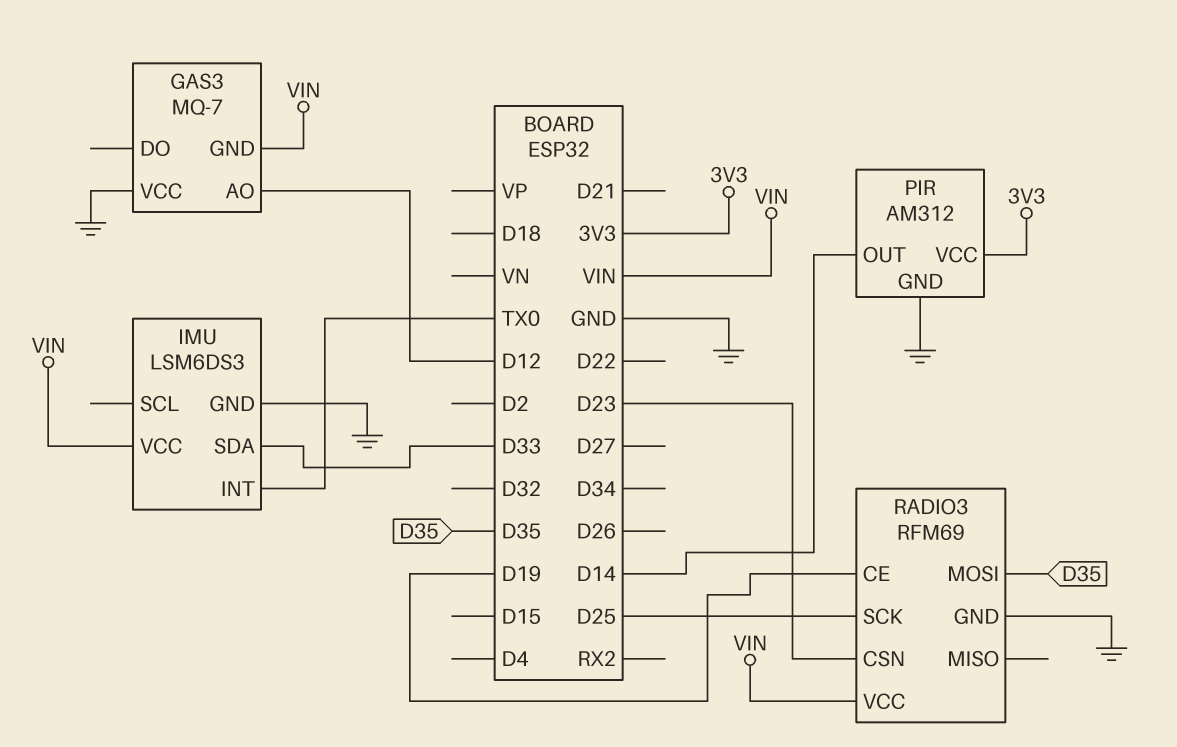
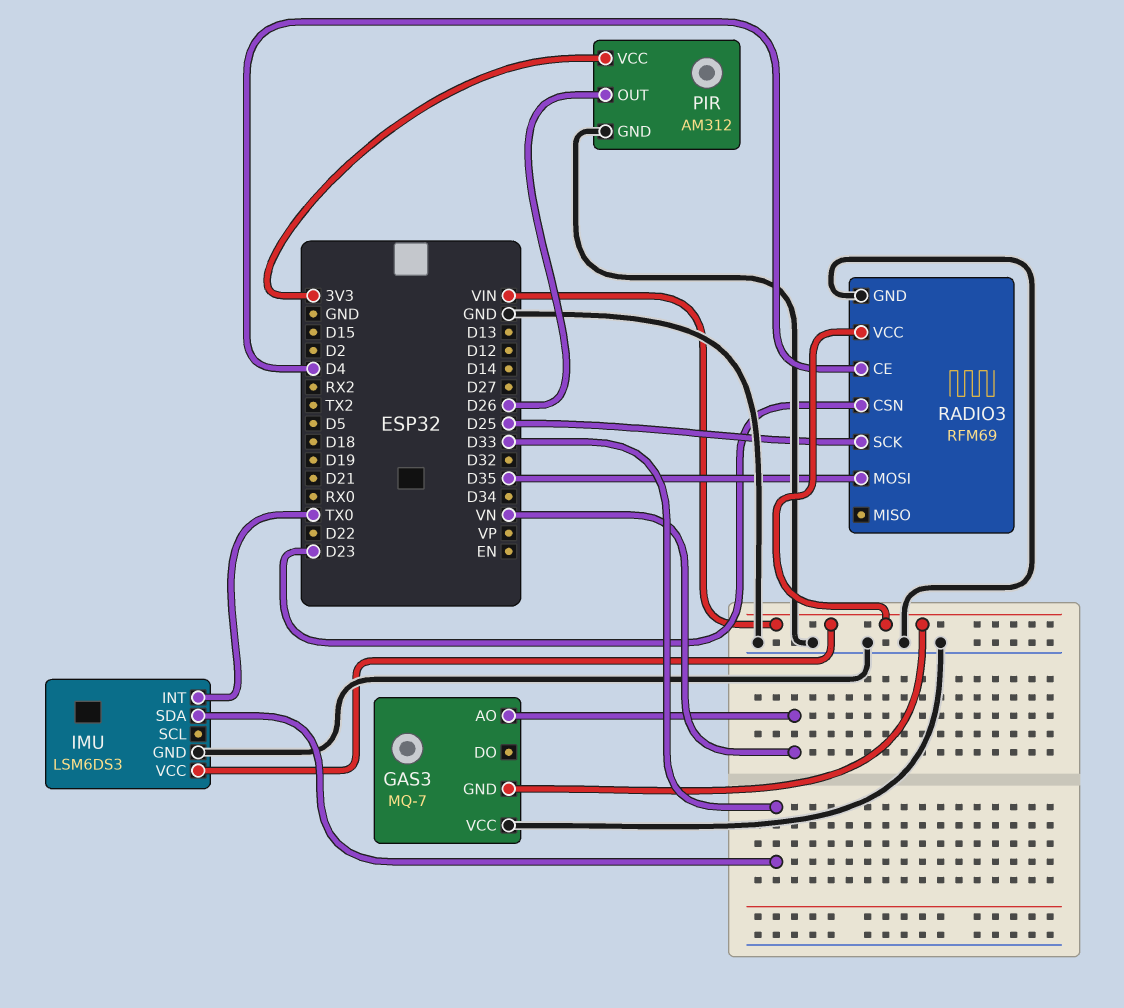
GAS3 pin AO: D12 -> VN
PIR pin OUT: D14 -> D26
RADIO3 pin CE: D19 -> D4

